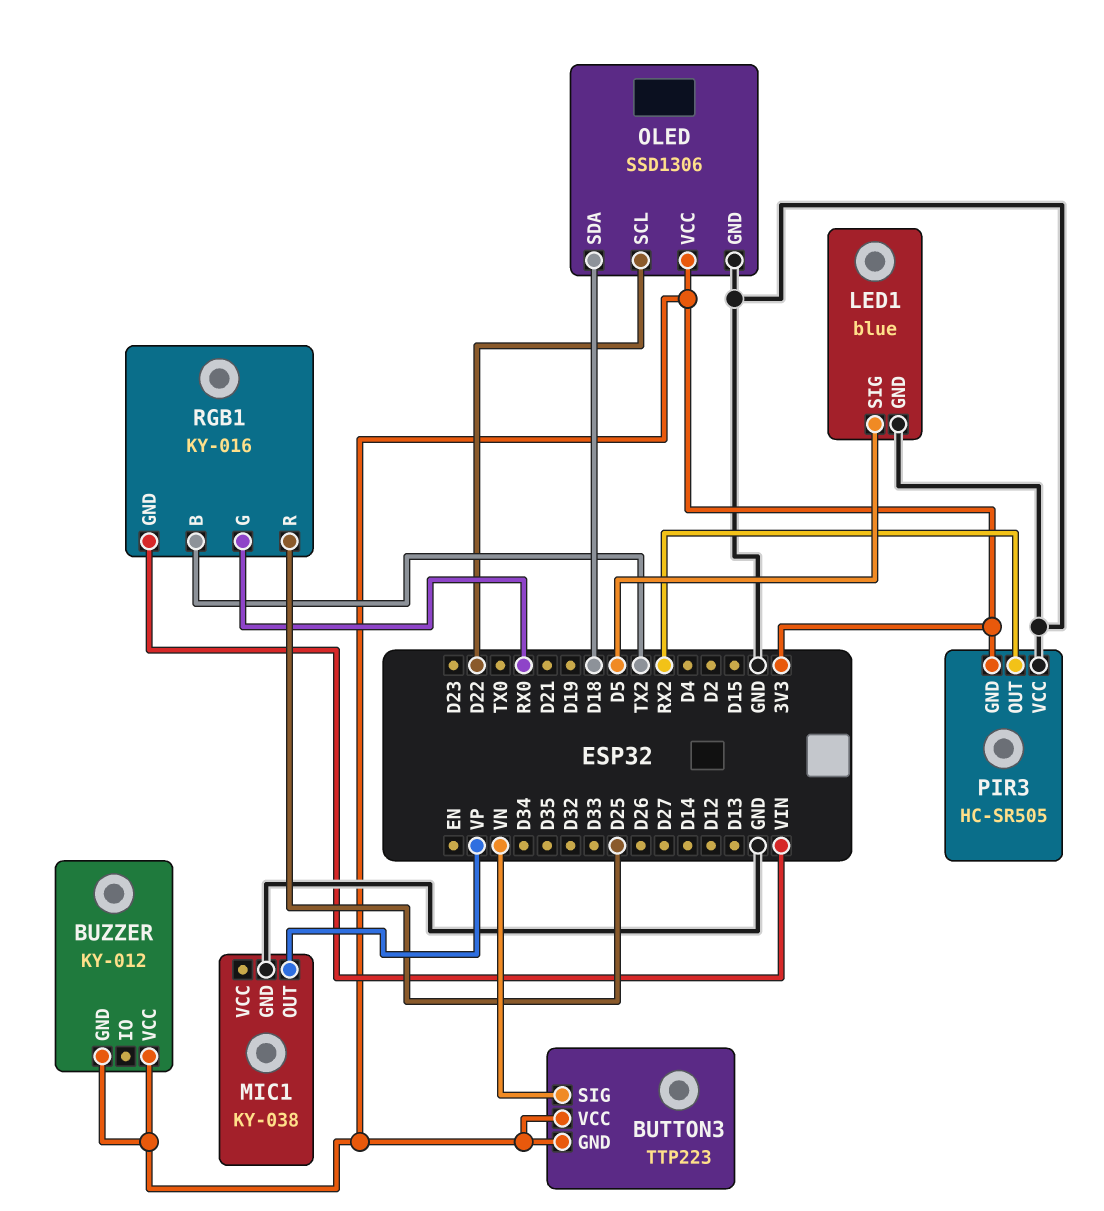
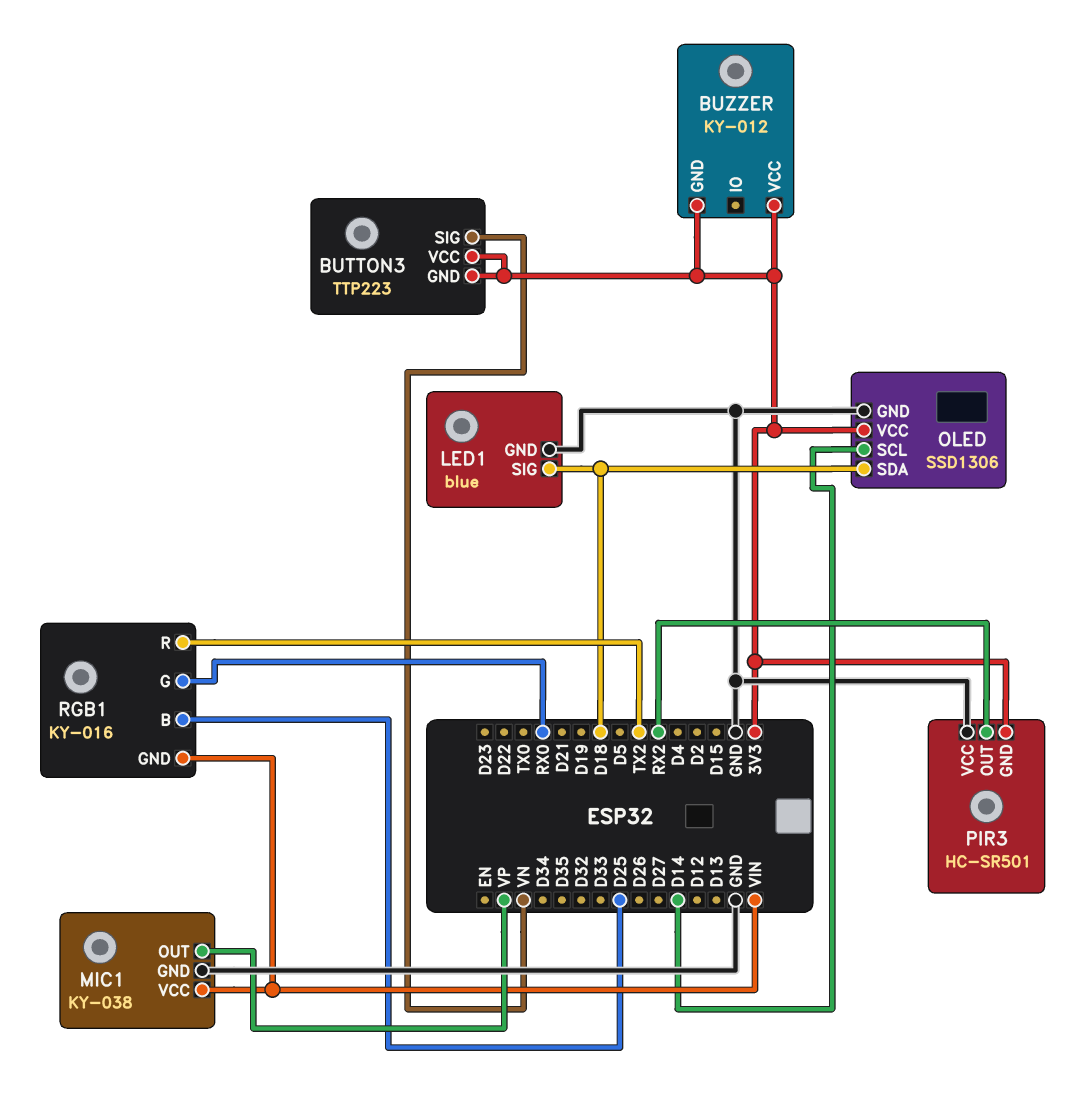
LED1 pin SIG: D5 -> D18
MIC1 pin VCC: none -> VIN
OLED pin SCL: D22 -> D14
PIR3: HC-SR505 -> HC-SR501
RGB1 pin B: TX2 -> D25
RGB1 pin R: D25 -> TX2

